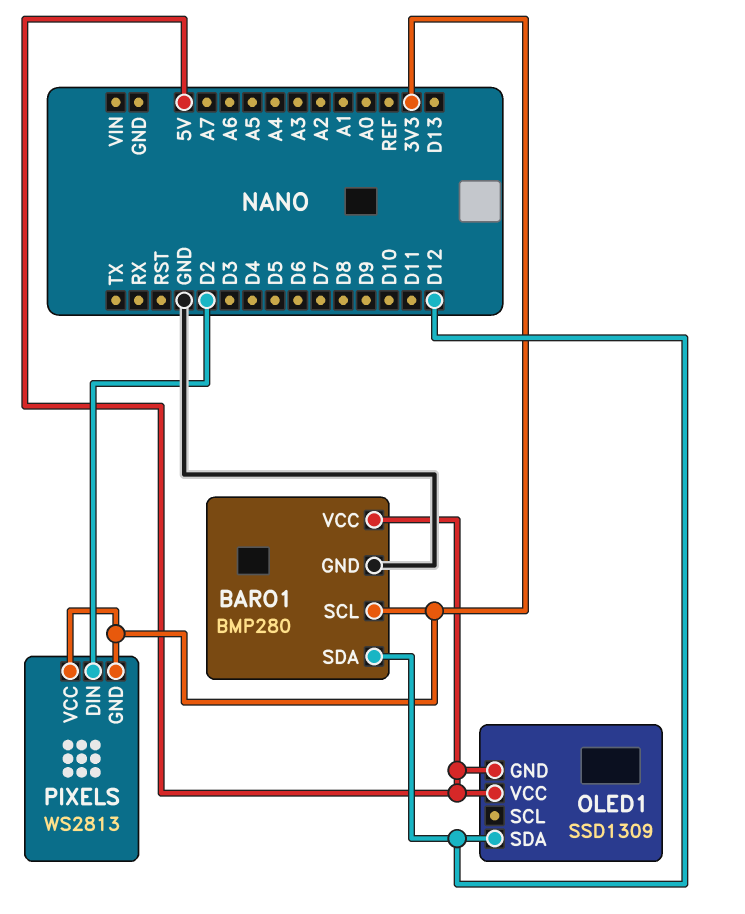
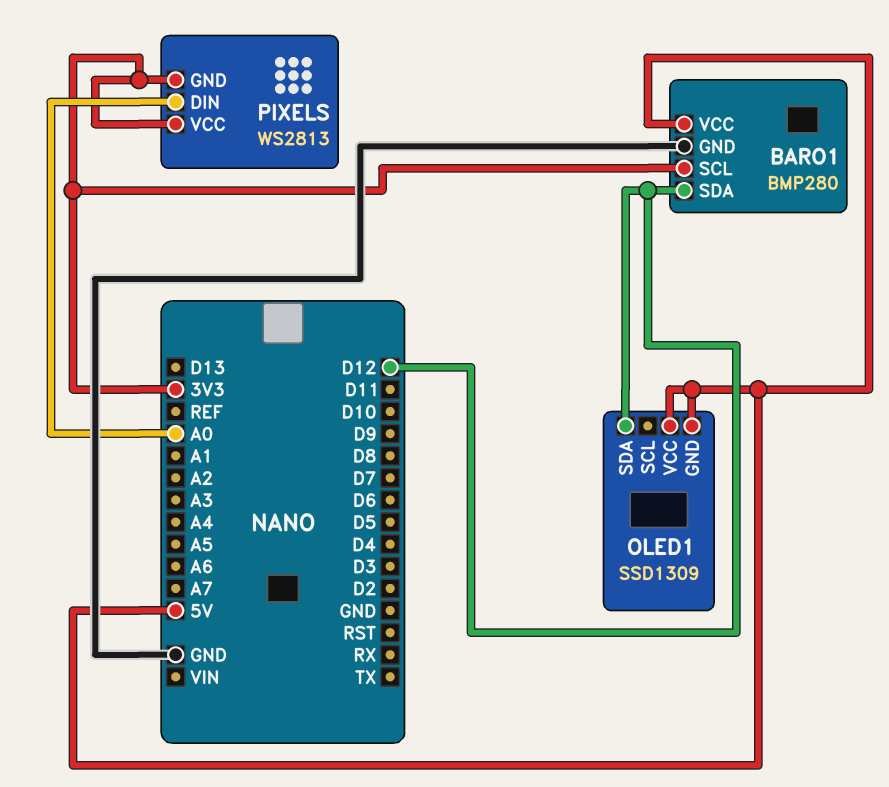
PIXELS pin DIN: D2 -> A0

